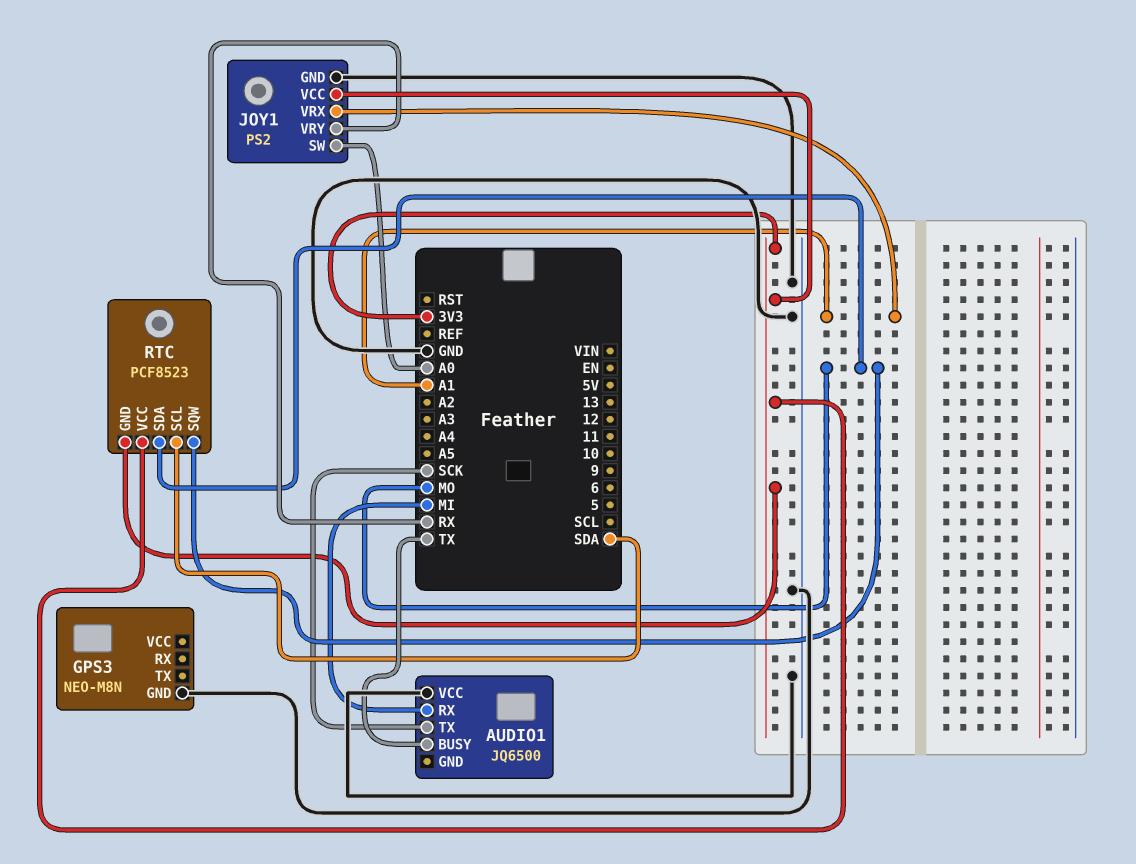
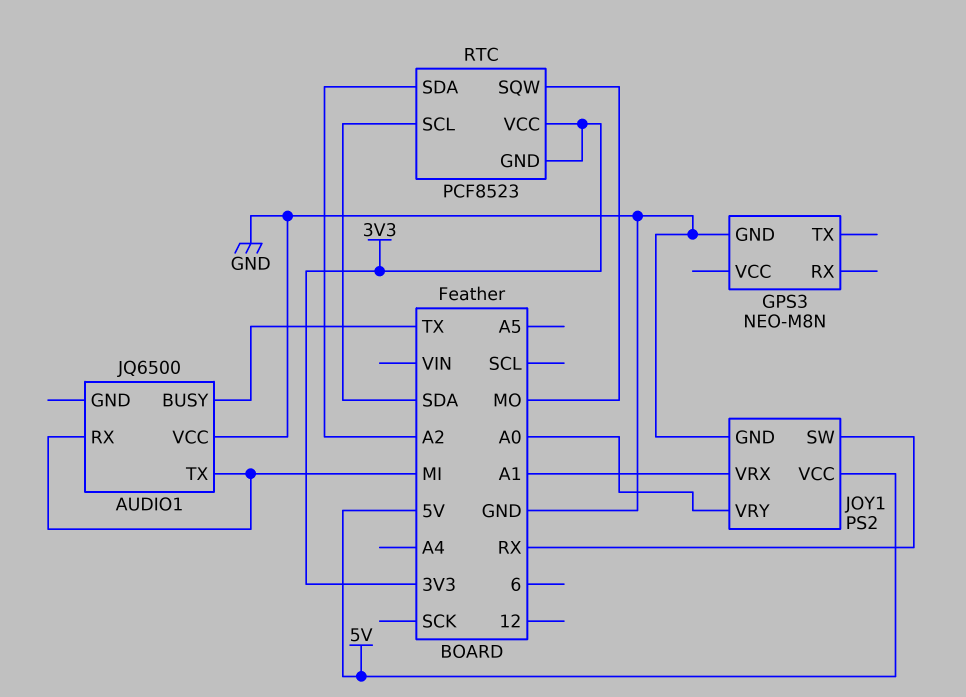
AUDIO1 pin TX: SCK -> MI
JOY1 pin SW: A0 -> RX
JOY1 pin VCC: 3V3 -> 5V
JOY1 pin VRY: RX -> A0
RTC pin SDA: MO -> A2

